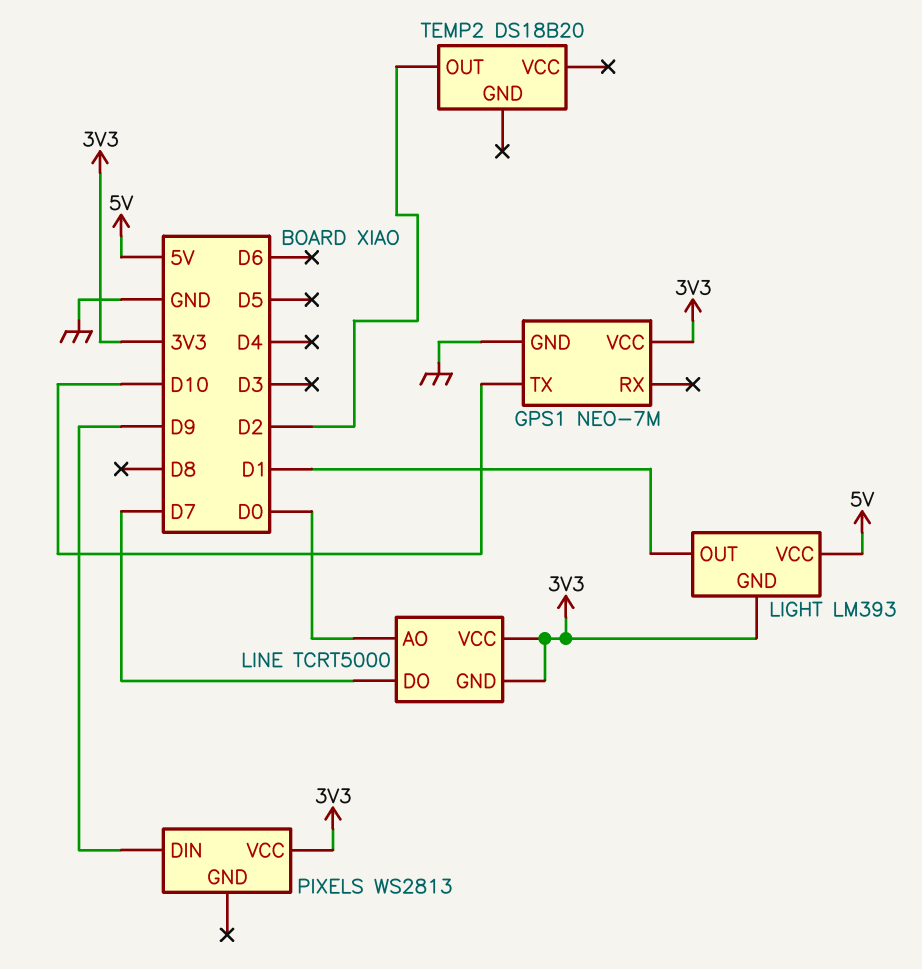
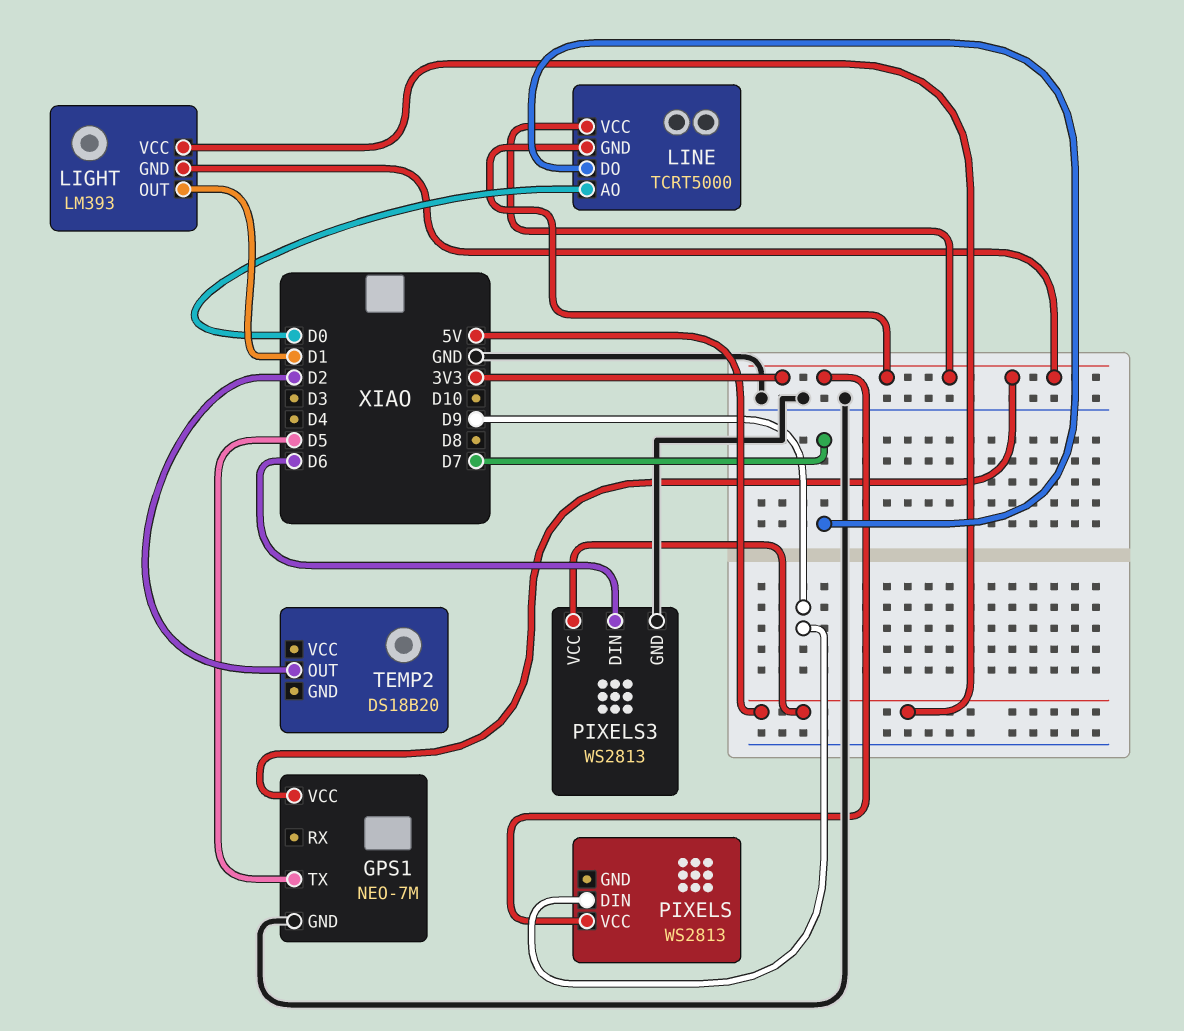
GPS1 pin TX: D10 -> D5
PIXELS3: none -> WS2813
PIXELS3 pin DIN: none -> D6
PIXELS3 pin GND: none -> GND
PIXELS3 pin VCC: none -> 5V

